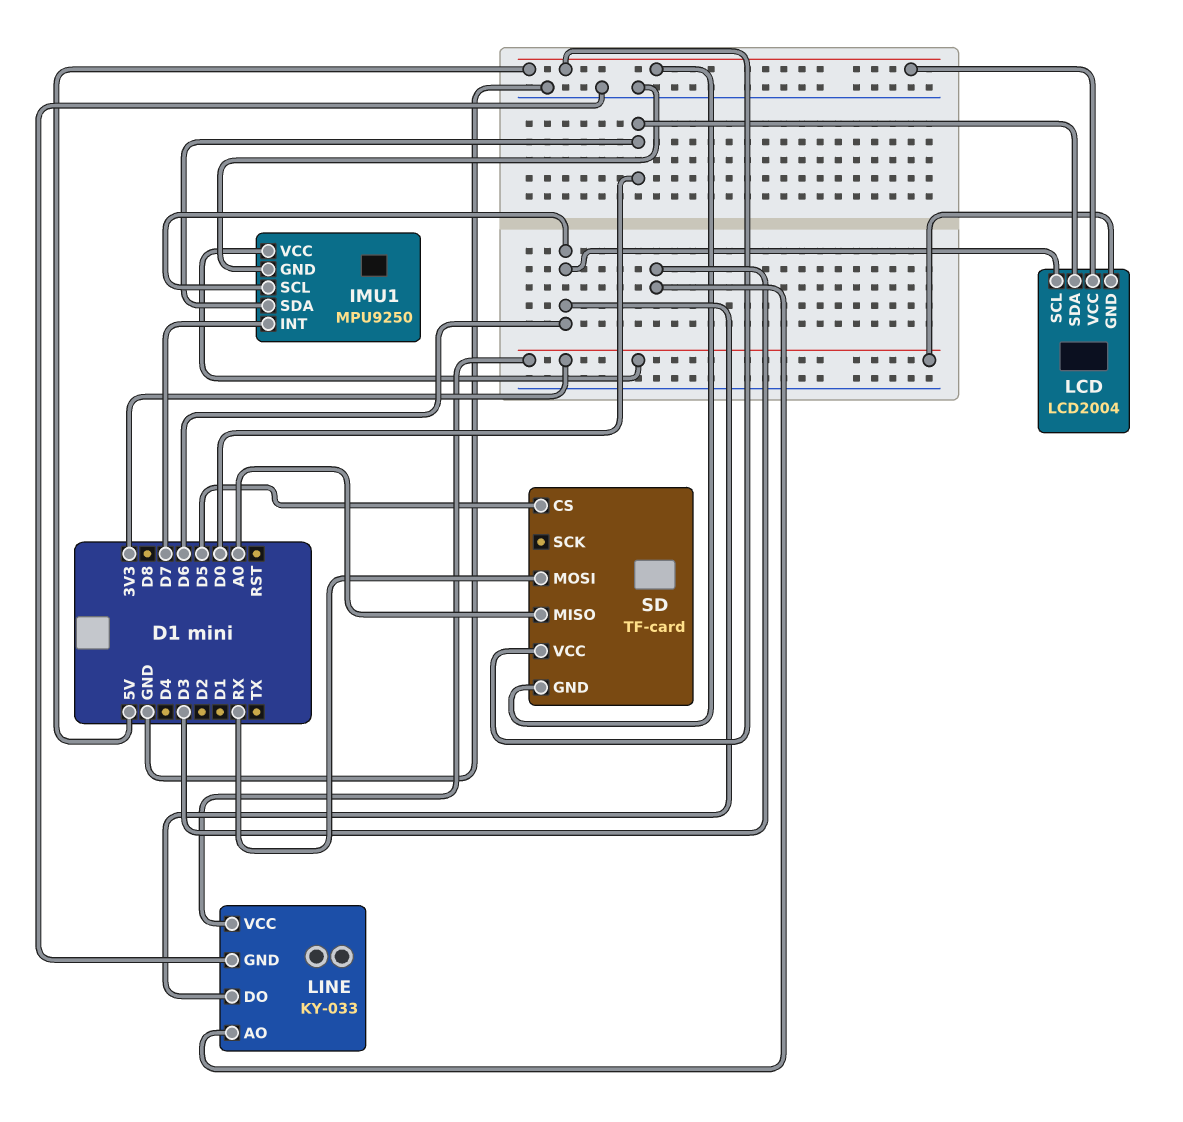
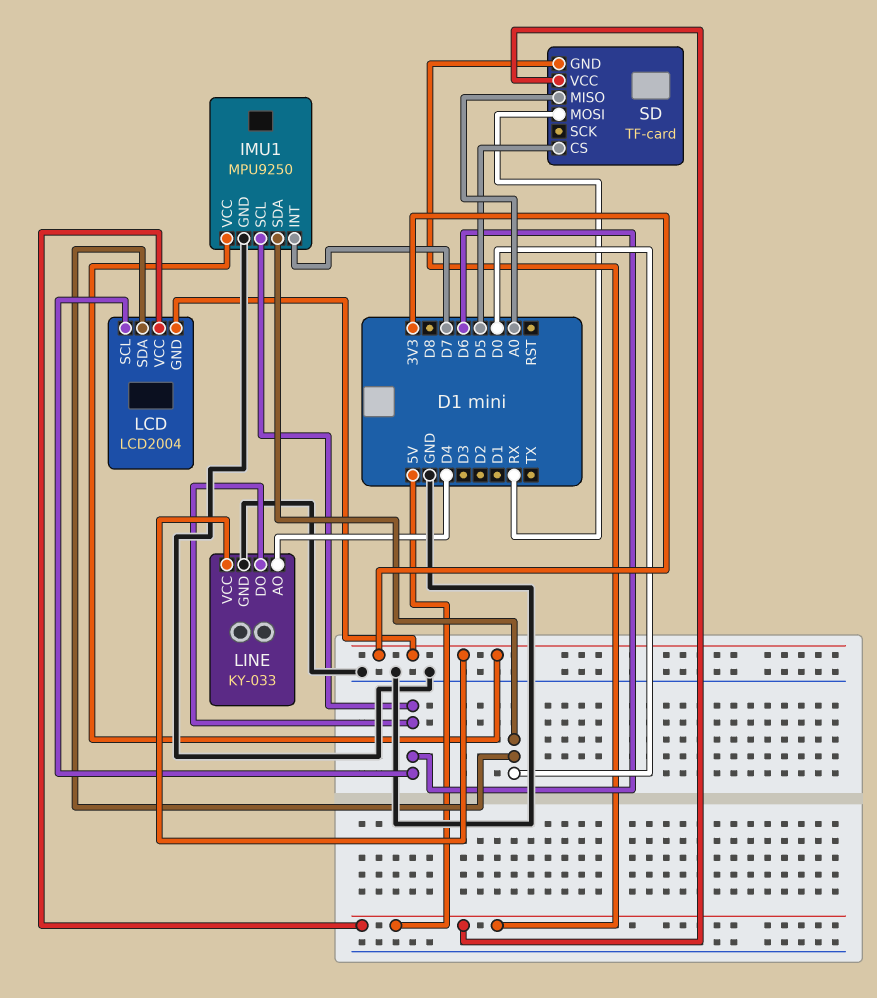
LINE pin AO: D3 -> D4

